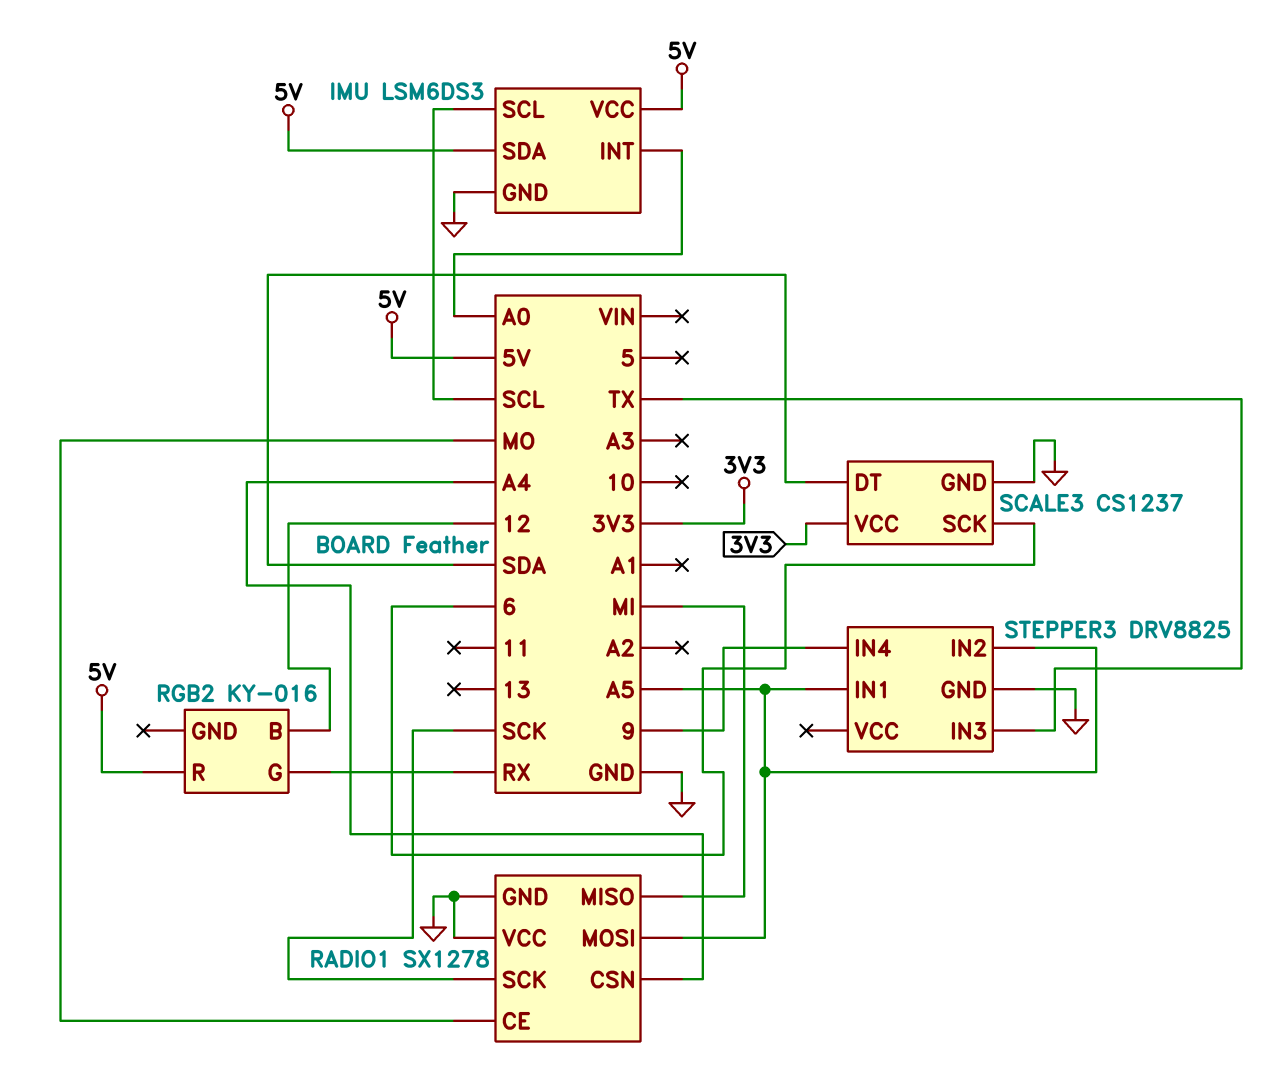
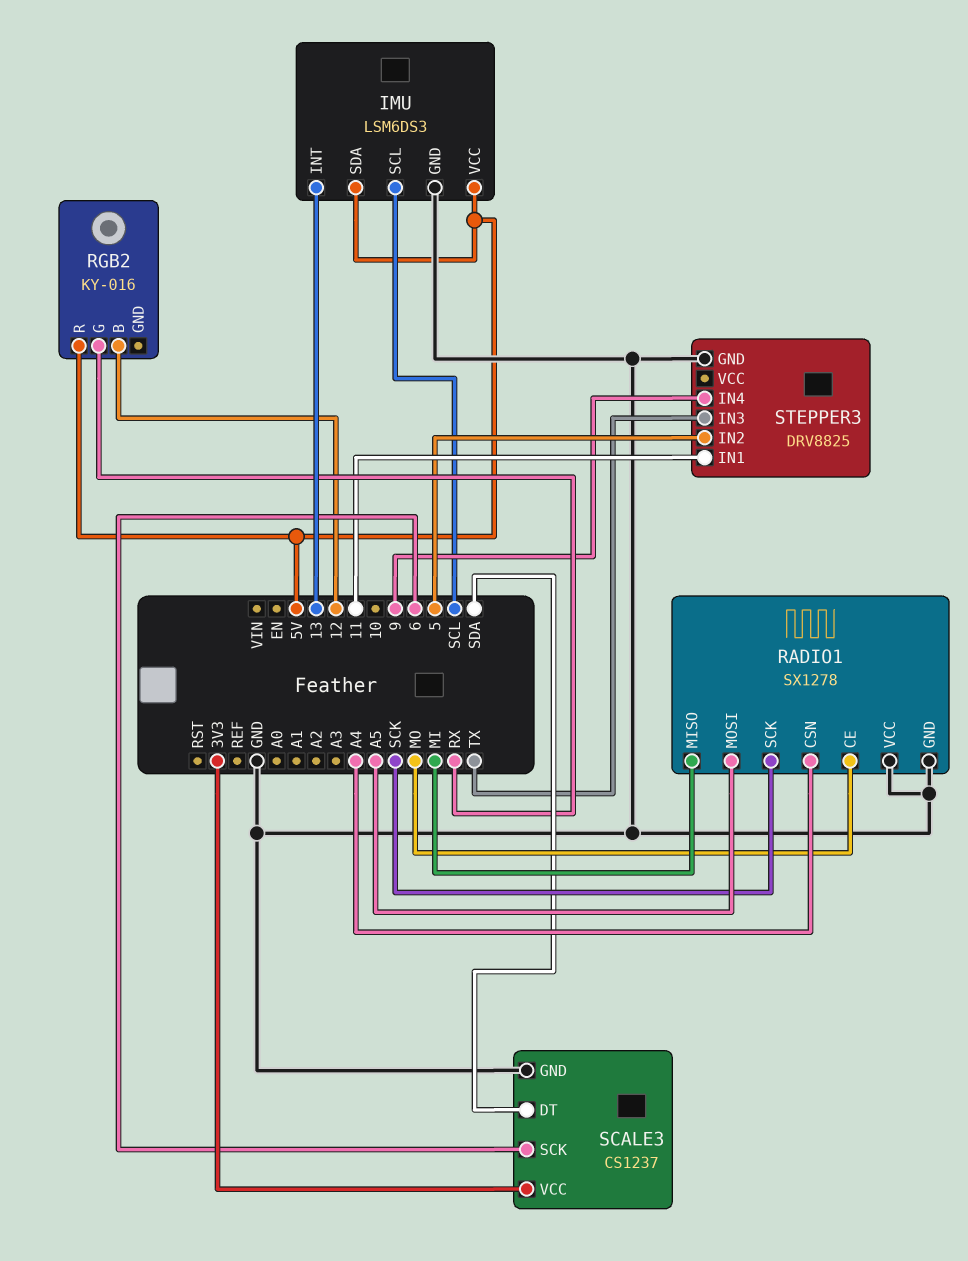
IMU pin INT: A0 -> 13
STEPPER3 pin IN1: A5 -> 11
STEPPER3 pin IN2: A5 -> 5

